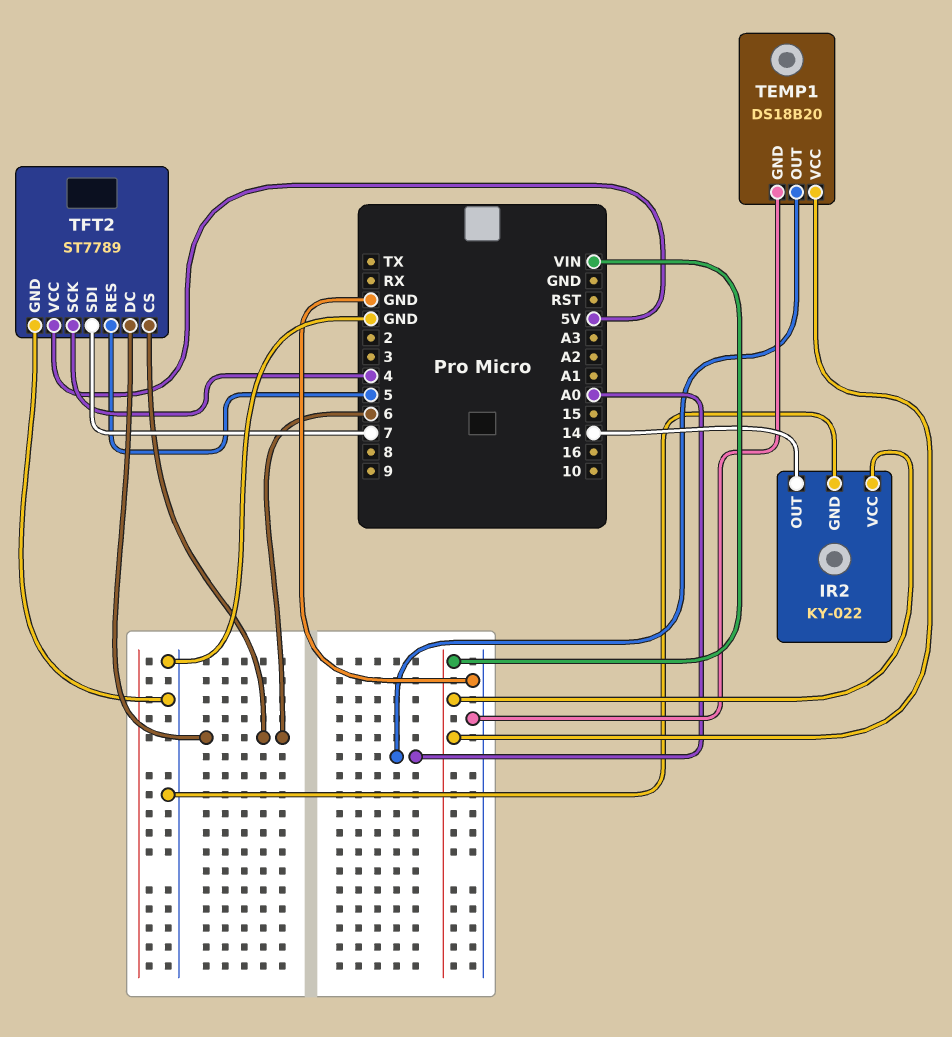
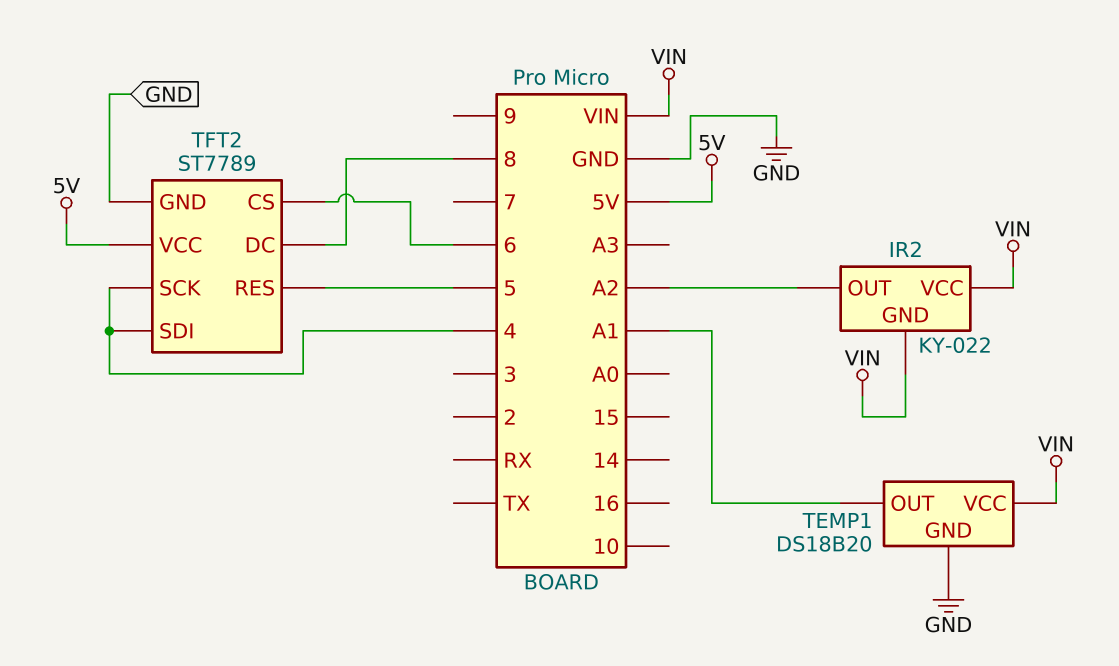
IR2 pin GND: GND -> VIN
IR2 pin OUT: 14 -> A2
TEMP1 pin OUT: A0 -> A1
TFT2 pin DC: 6 -> 8
TFT2 pin SDI: 7 -> 4

